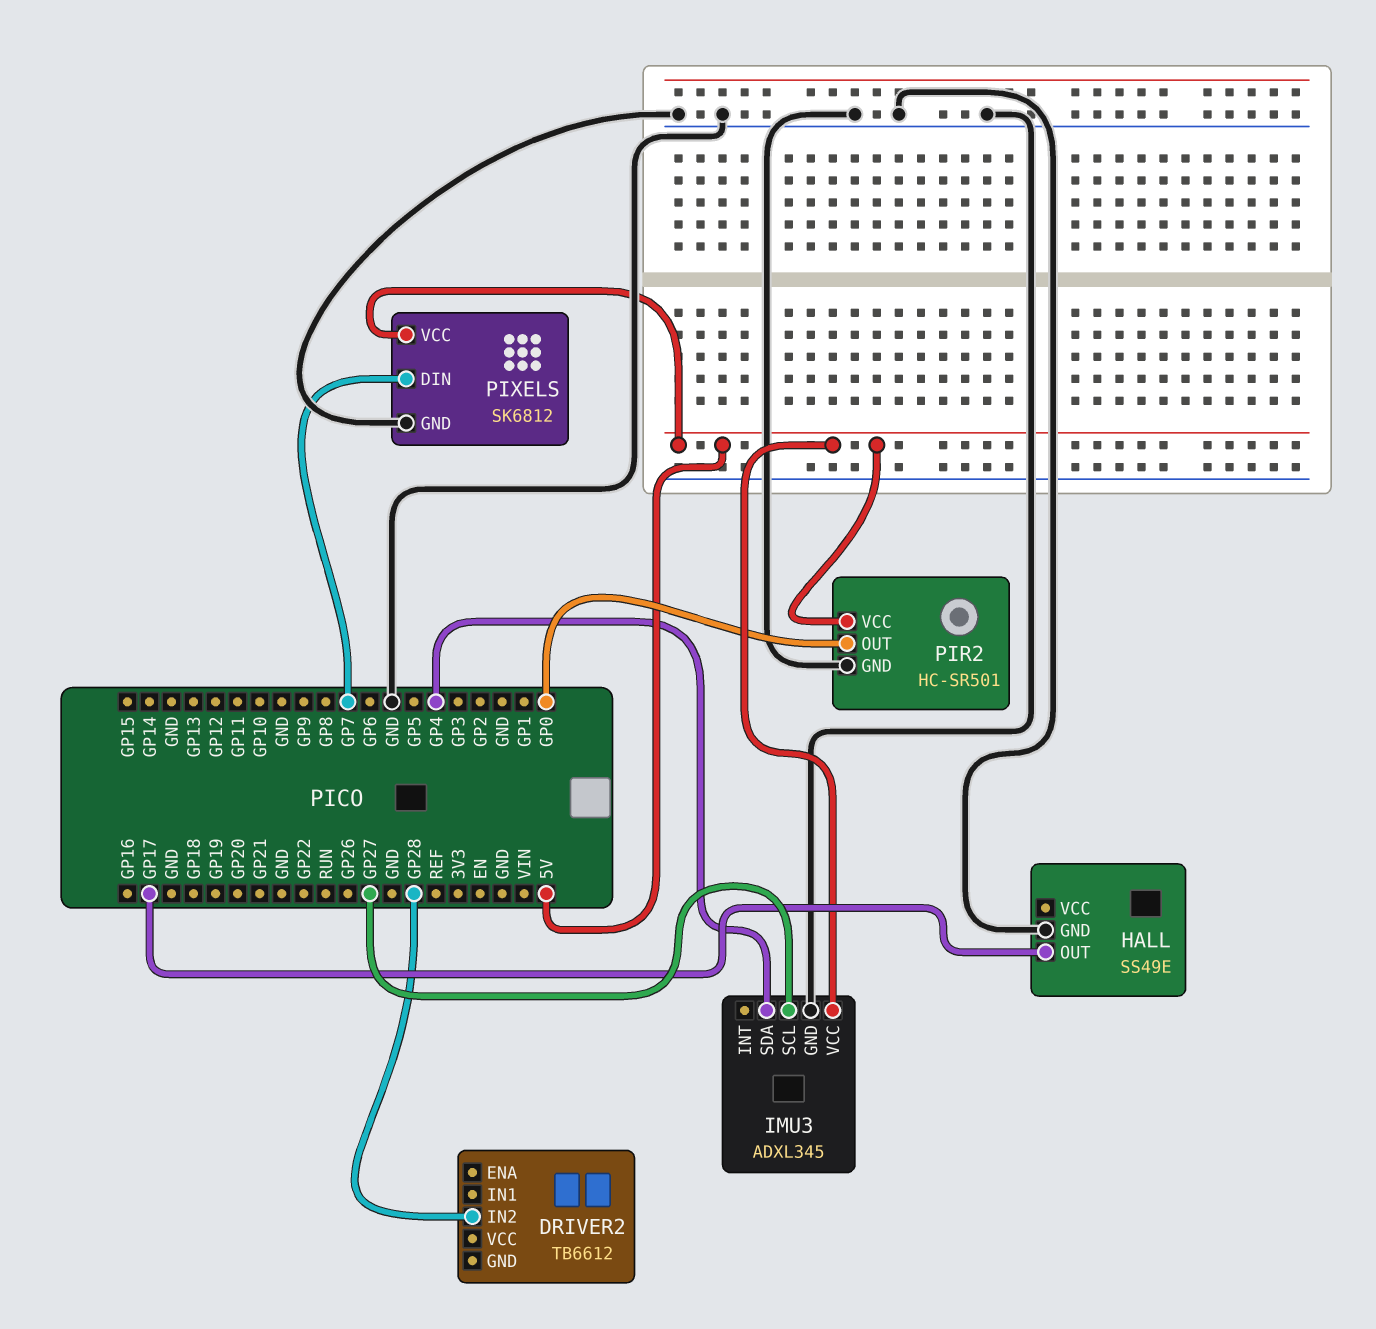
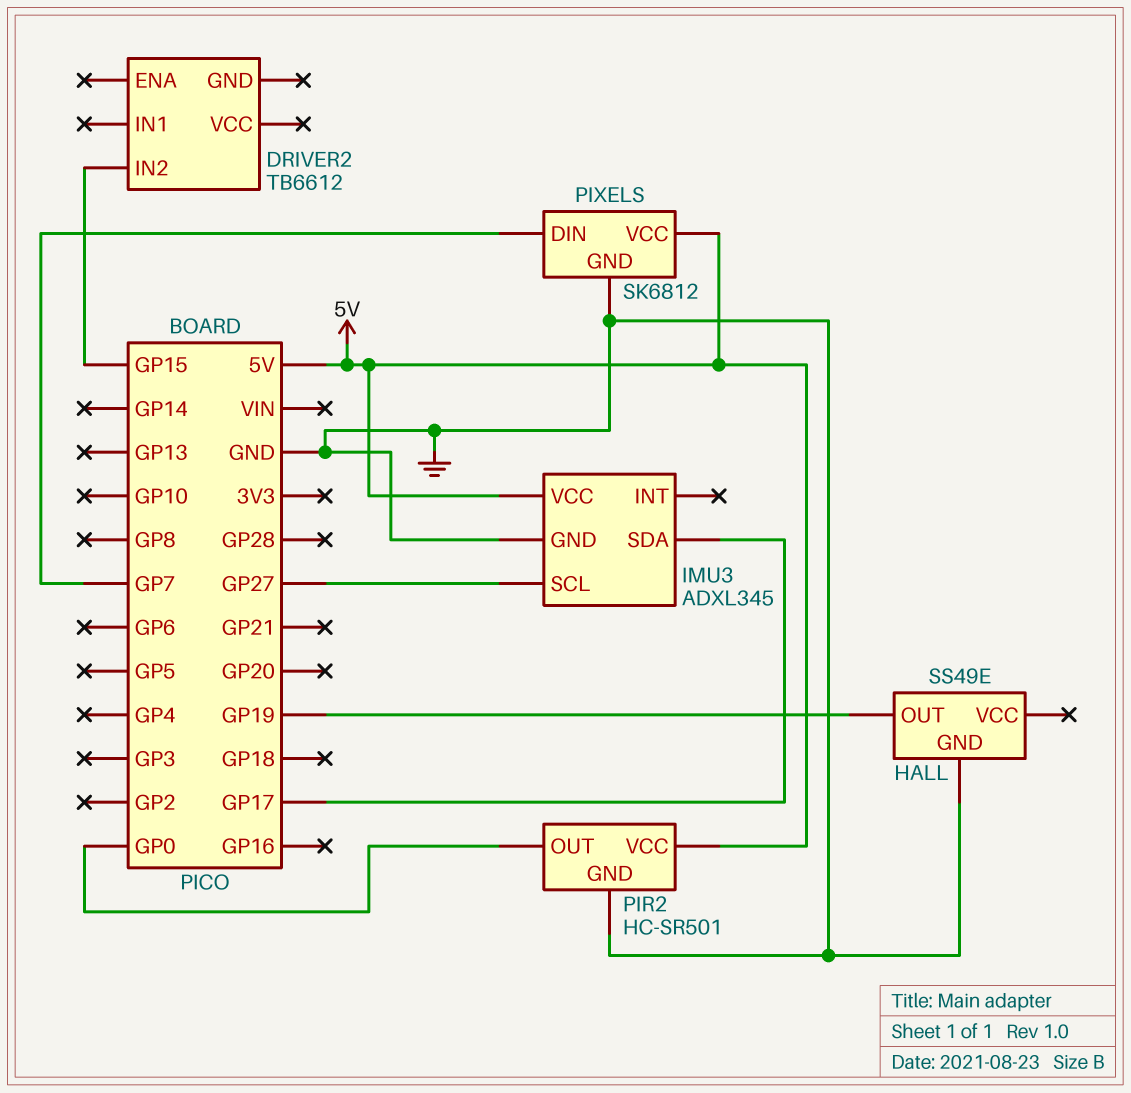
DRIVER2 pin IN2: GP28 -> GP15
HALL pin OUT: GP17 -> GP19
IMU3 pin SDA: GP4 -> GP17

